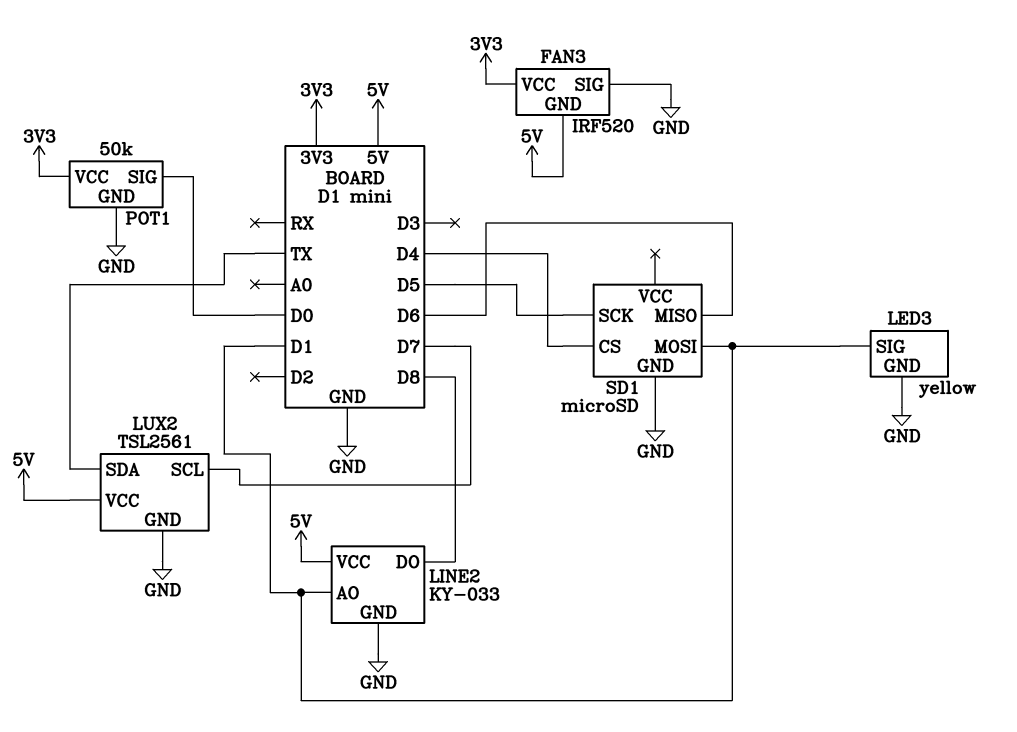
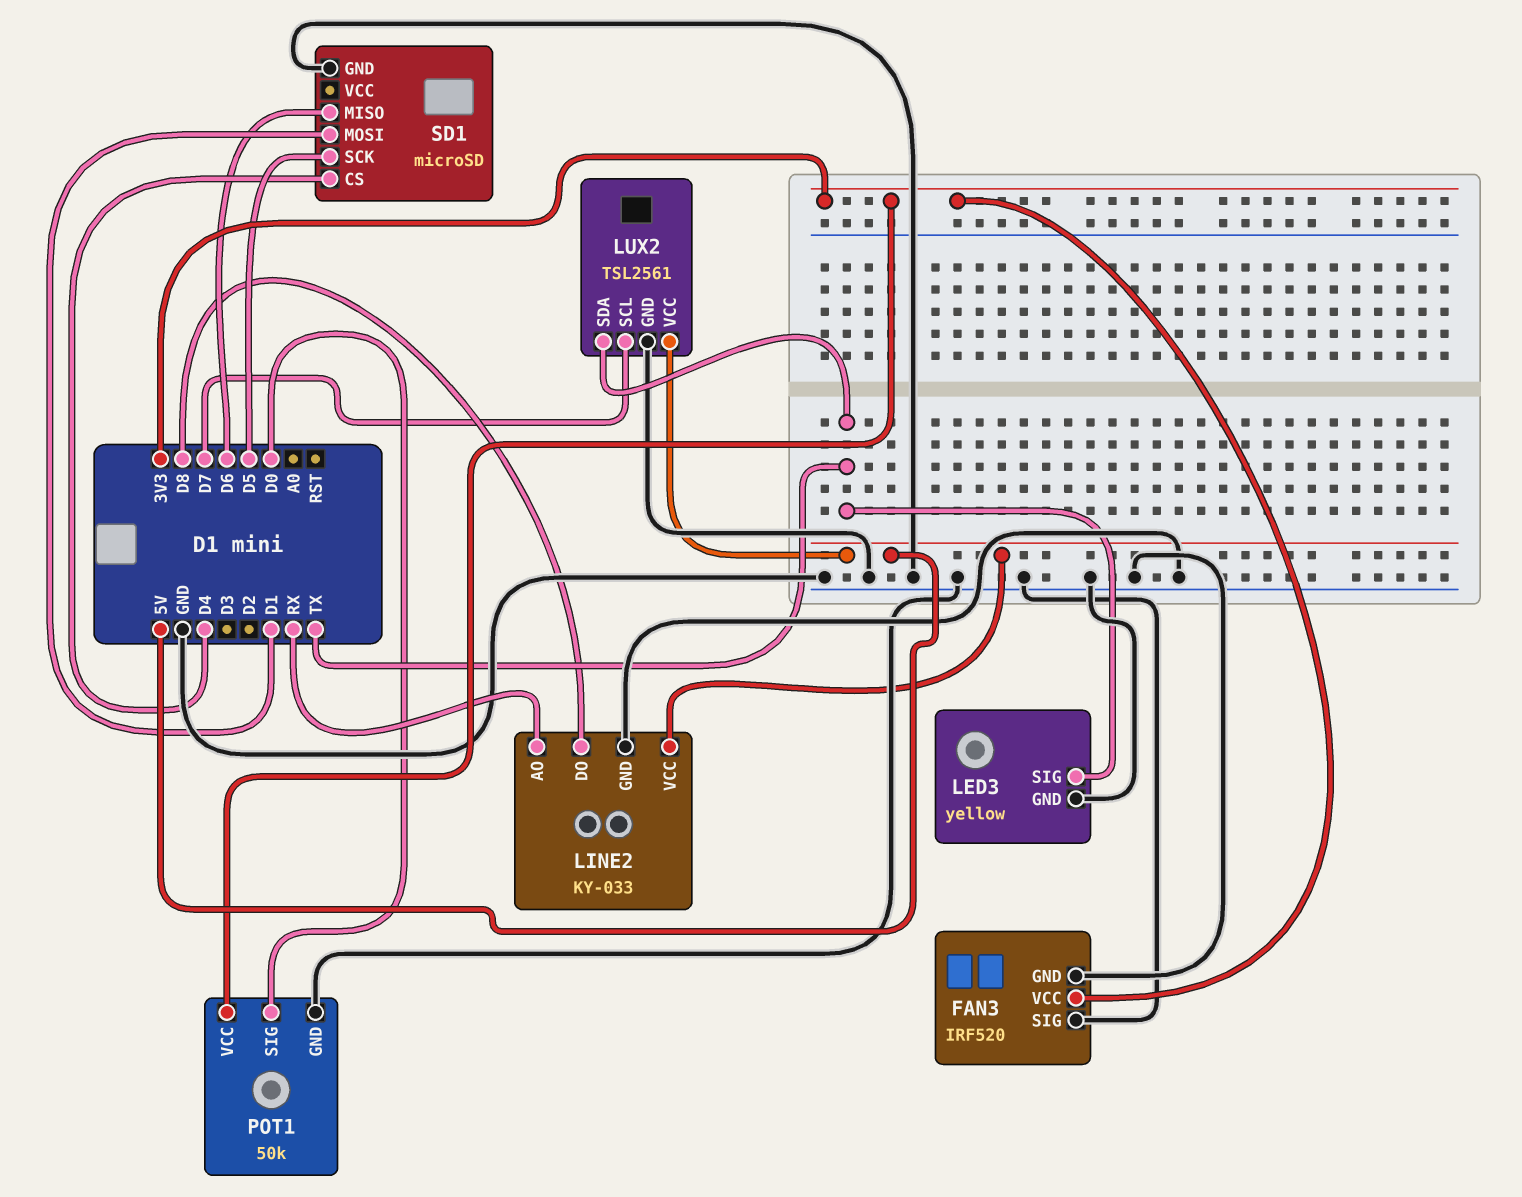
FAN3 pin GND: 5V -> GND
LED3 pin SIG: D1 -> TX
LINE2 pin AO: D1 -> RX

